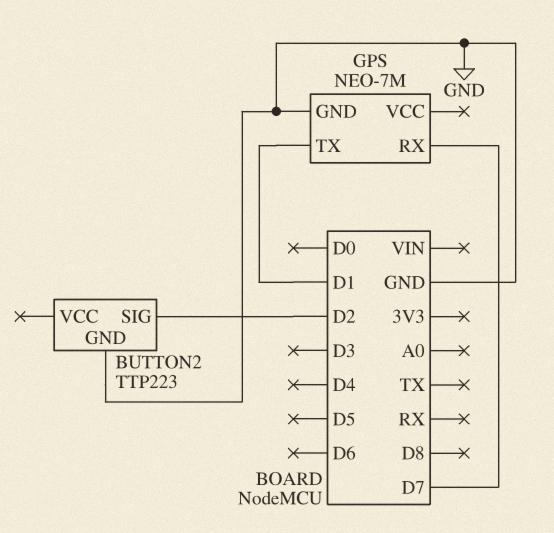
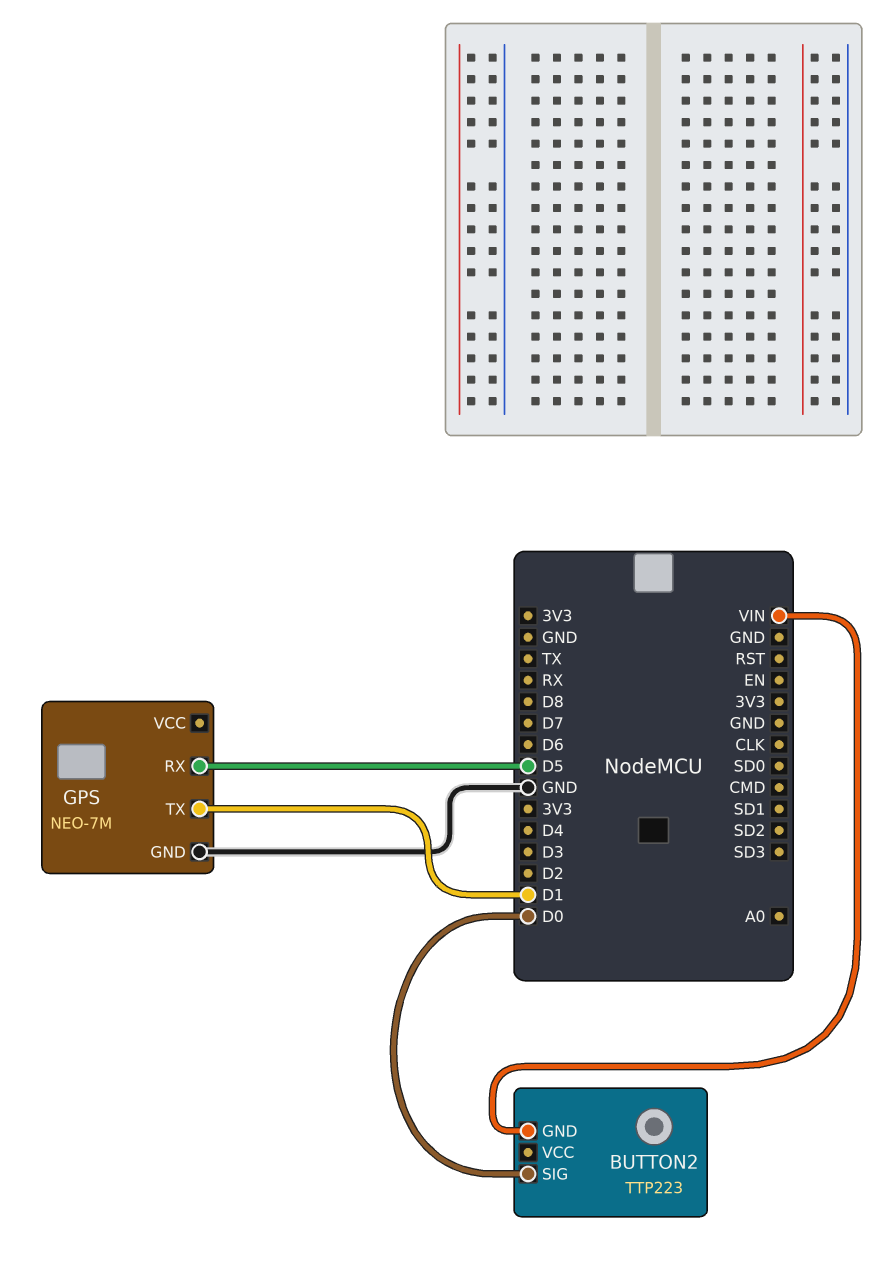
BUTTON2 pin GND: GND -> VIN
BUTTON2 pin SIG: D2 -> D0
GPS pin RX: D7 -> D5

